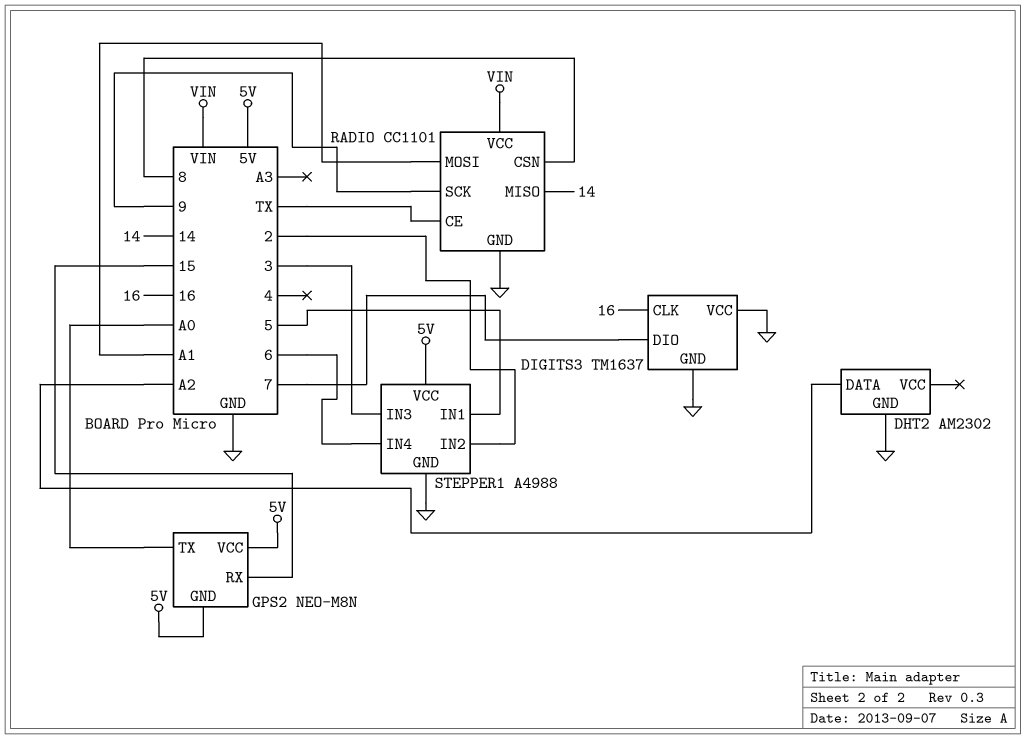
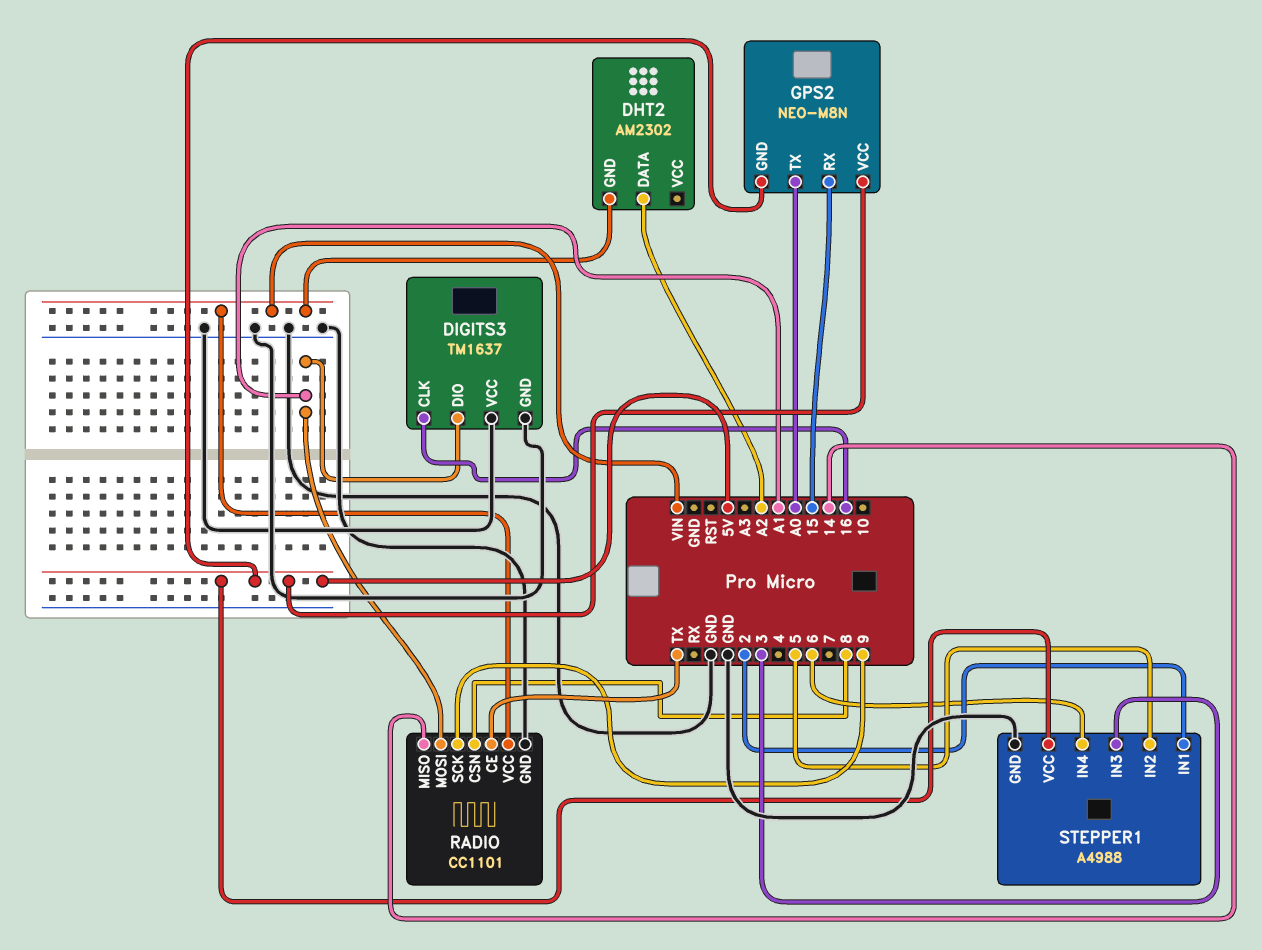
DHT2 pin GND: GND -> VIN
DIGITS3 pin DIO: 7 -> A1
STEPPER1 pin IN1: 5 -> 2
STEPPER1 pin IN2: 2 -> 5

